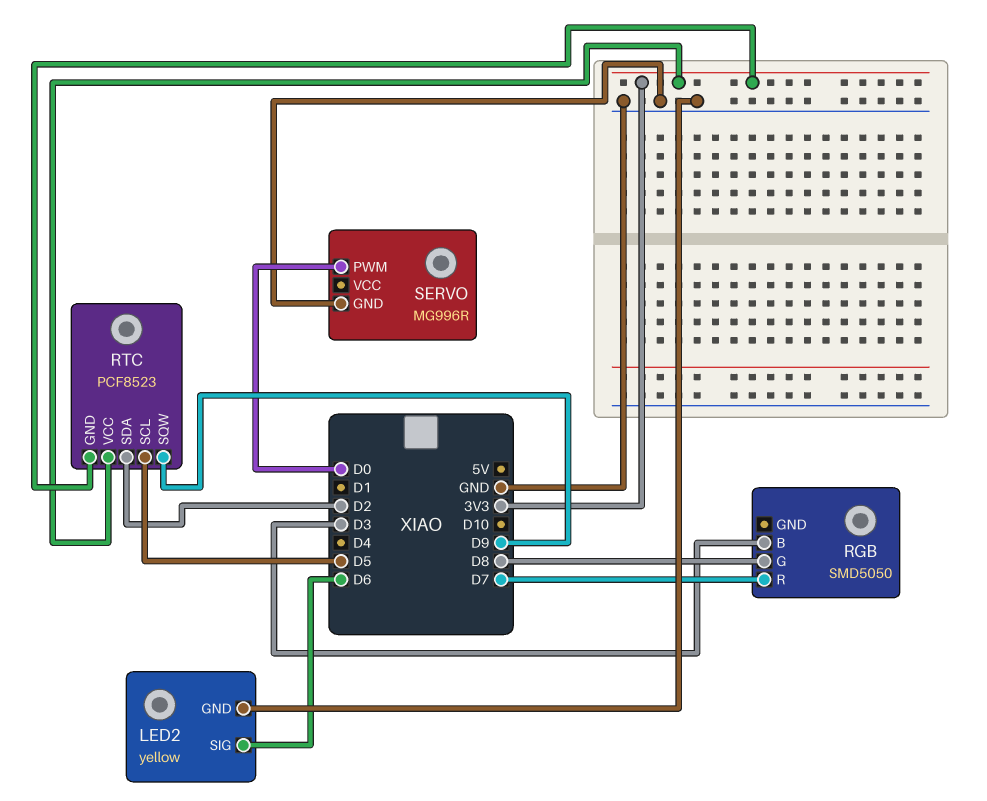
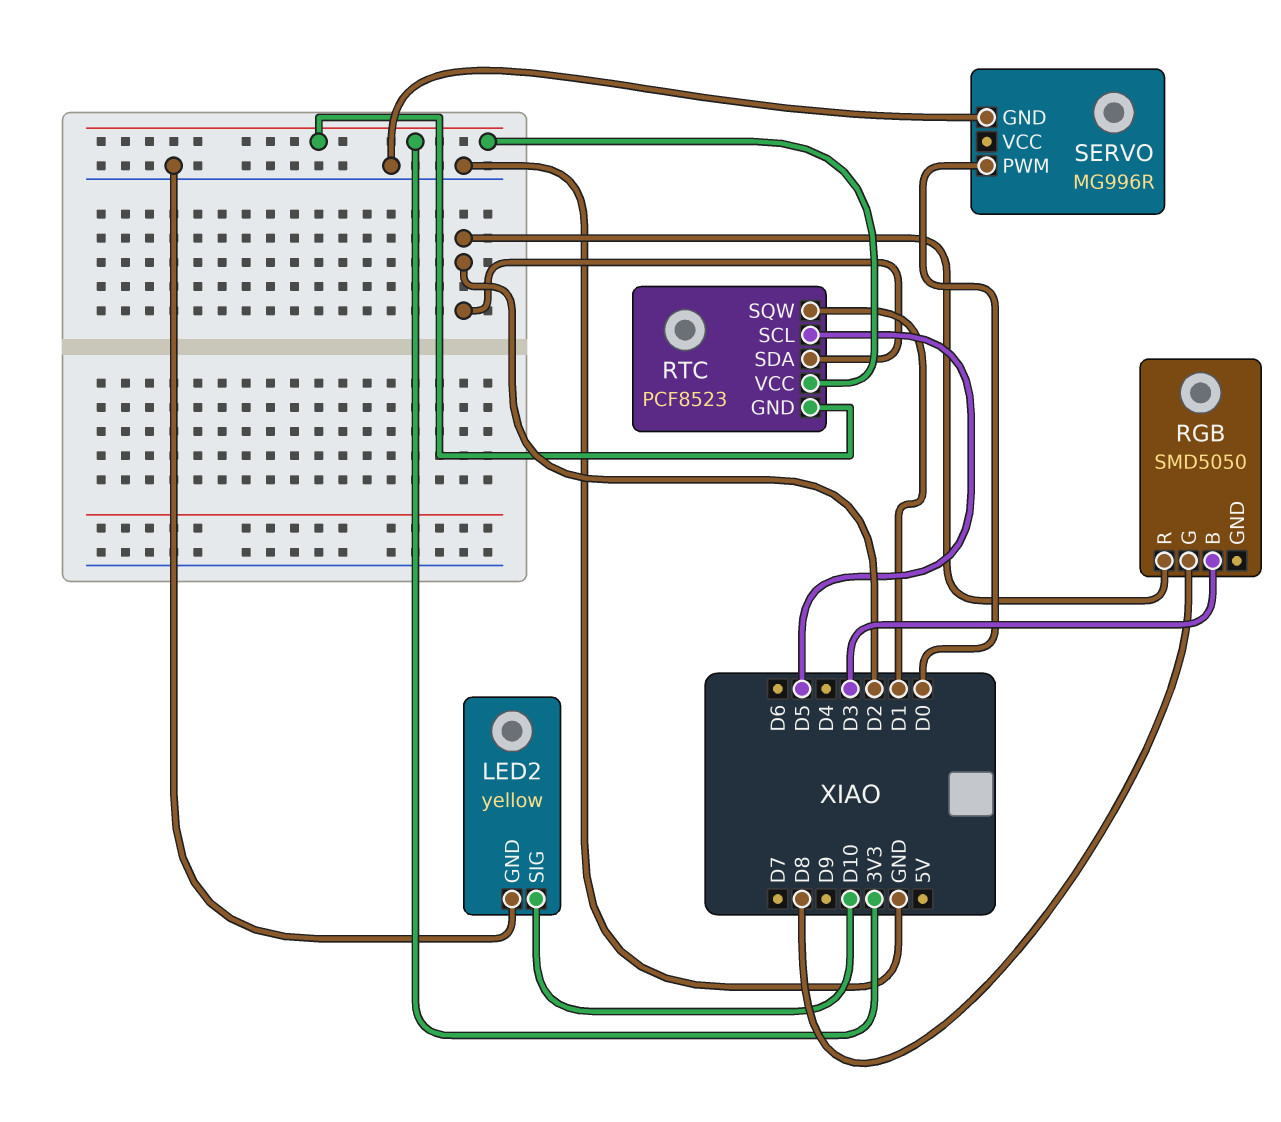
LED2 pin SIG: D6 -> D10
RGB pin R: D7 -> D2
RTC pin SQW: D9 -> D1

